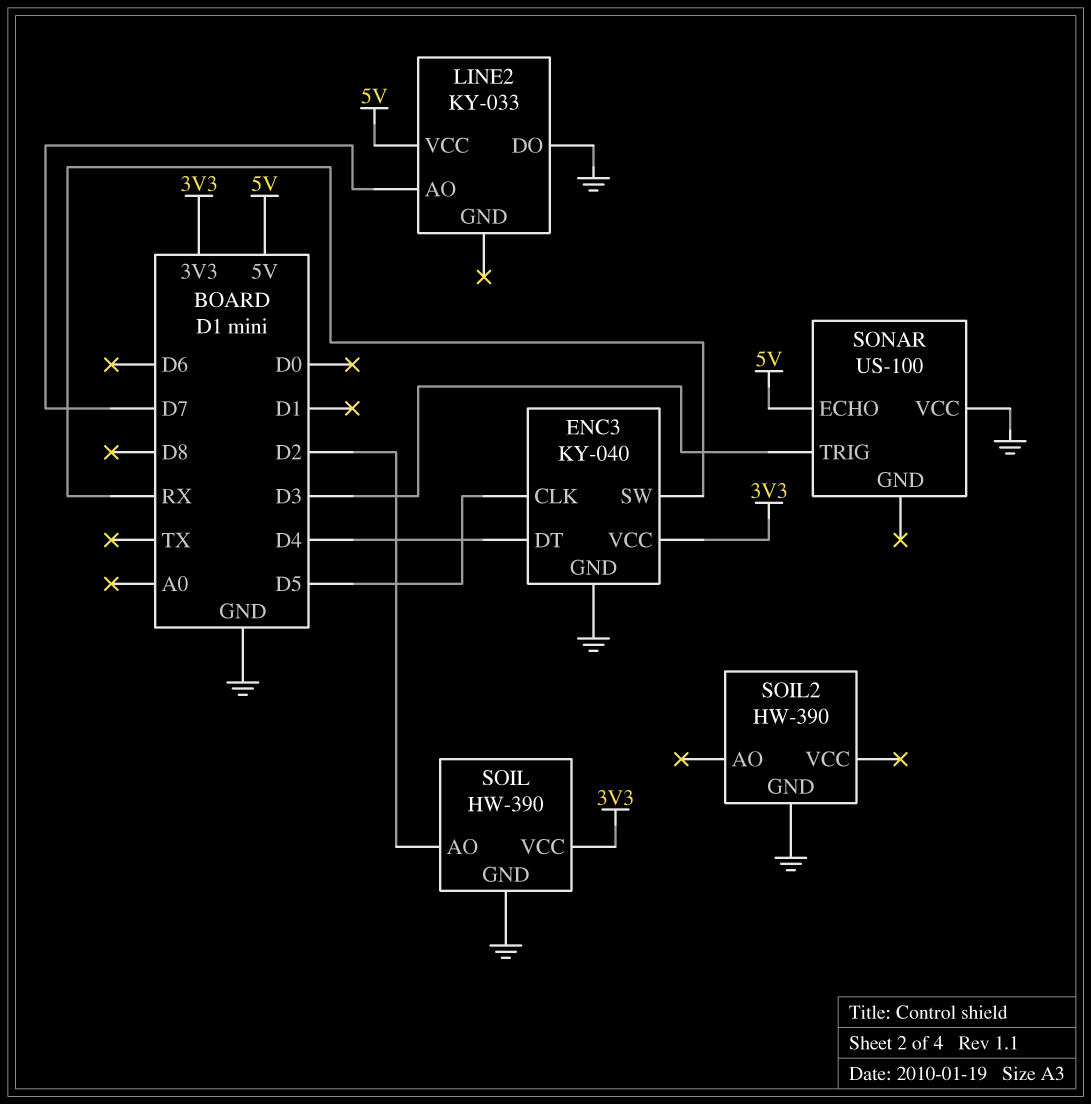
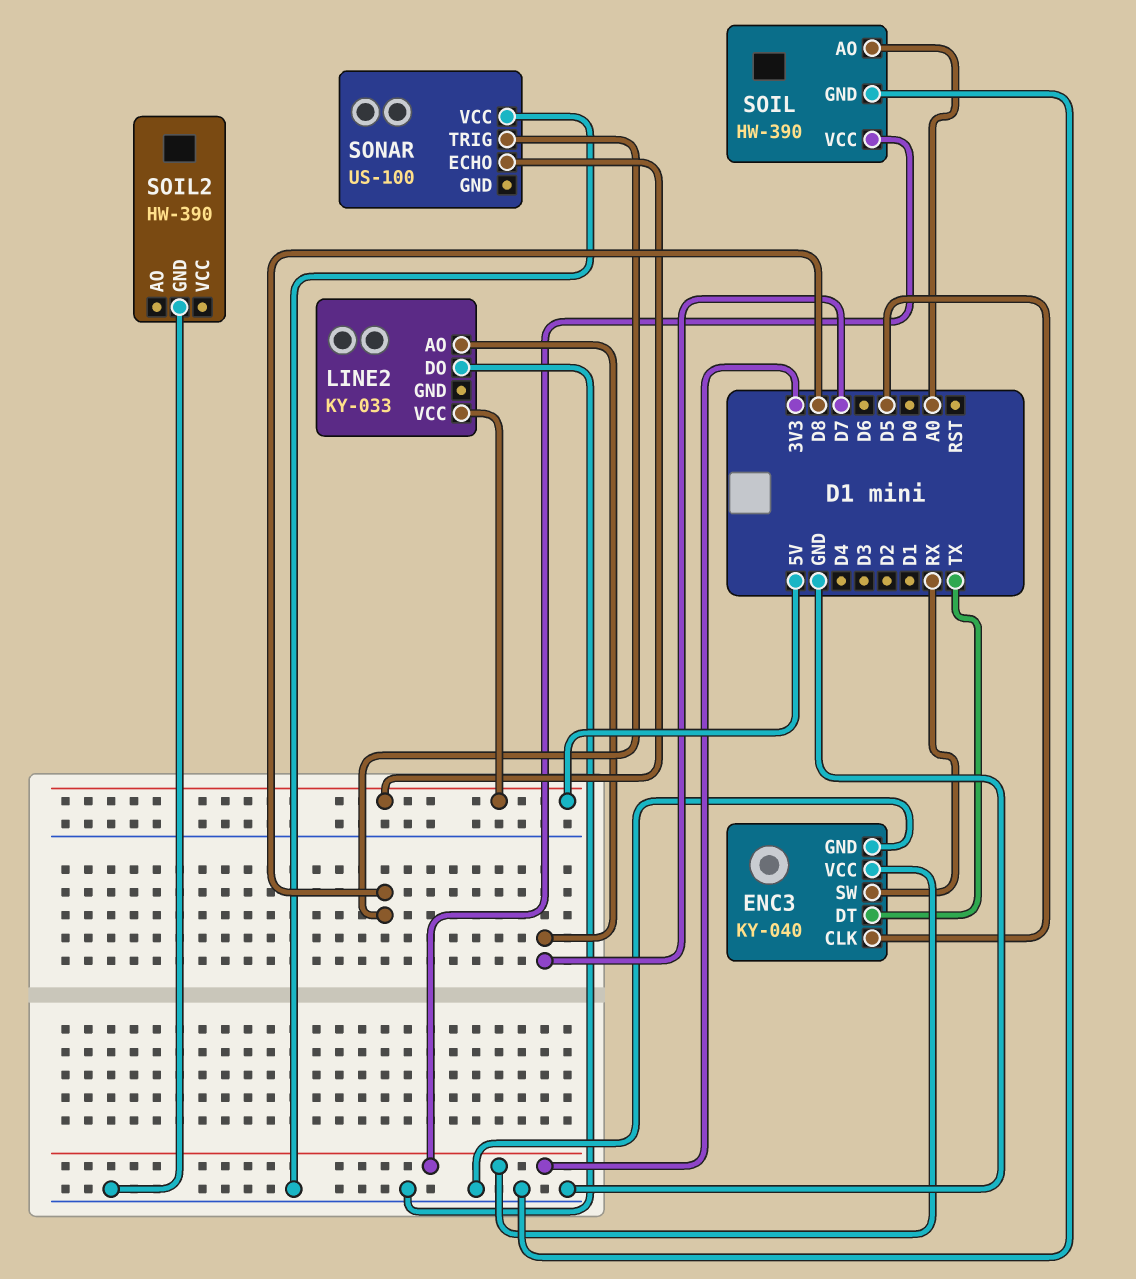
ENC3 pin DT: D4 -> TX
SOIL pin AO: D2 -> A0
SONAR pin TRIG: D3 -> D8

